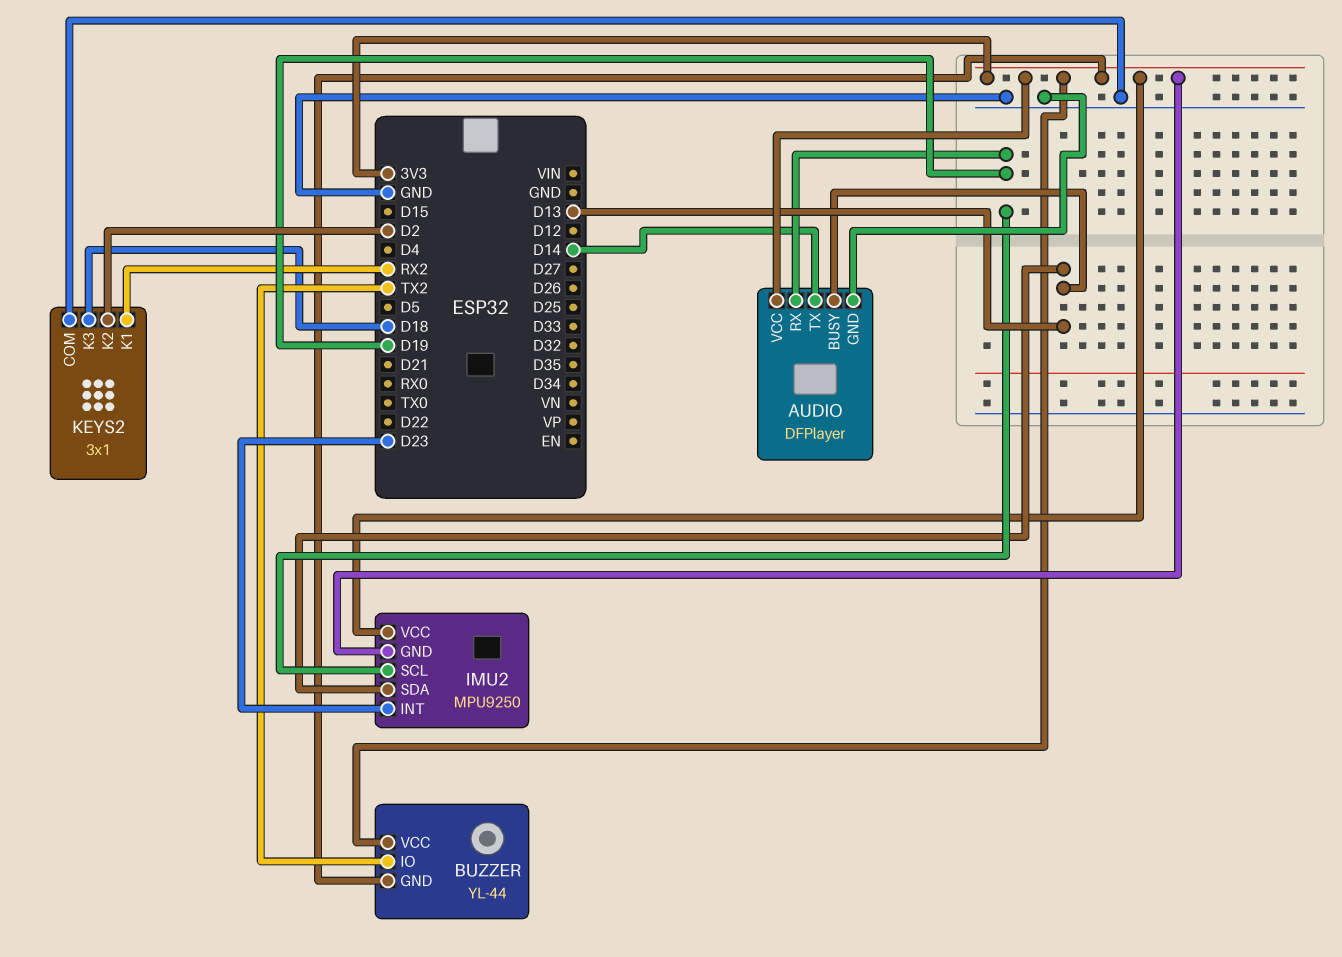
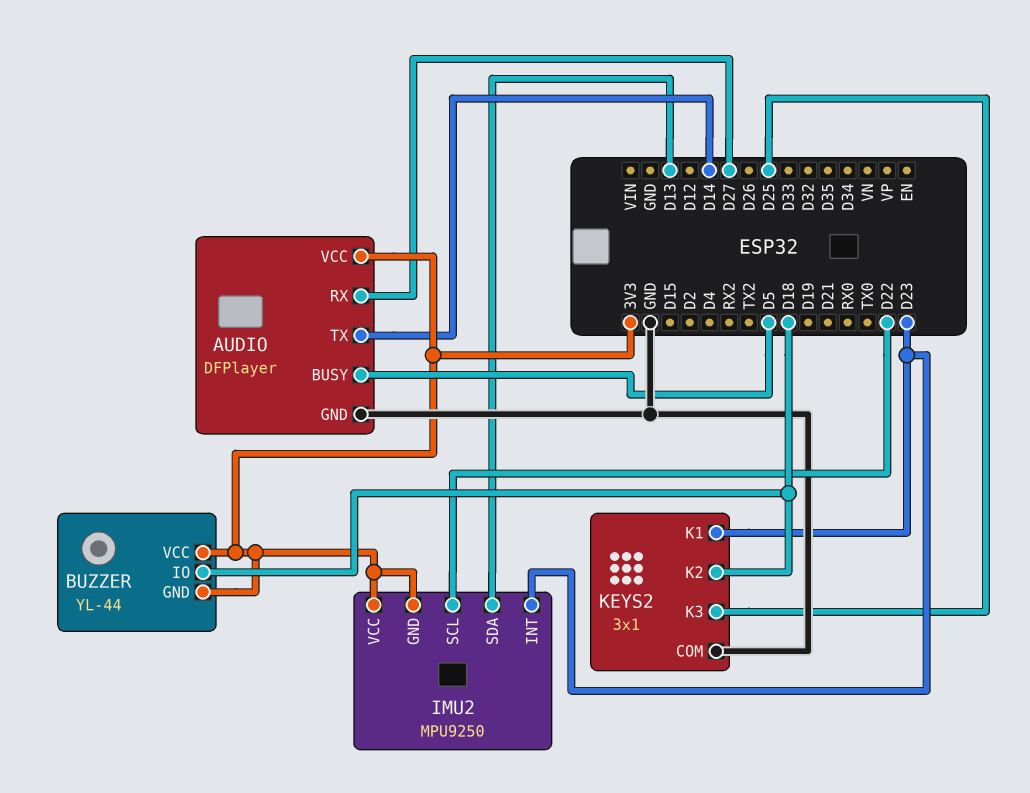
AUDIO pin BUSY: D13 -> D5
AUDIO pin RX: D19 -> D27
BUZZER pin IO: TX2 -> D18
IMU2 pin SCL: D19 -> D22
KEYS2 pin K1: RX2 -> D23
KEYS2 pin K2: D2 -> D18
KEYS2 pin K3: D18 -> D25

